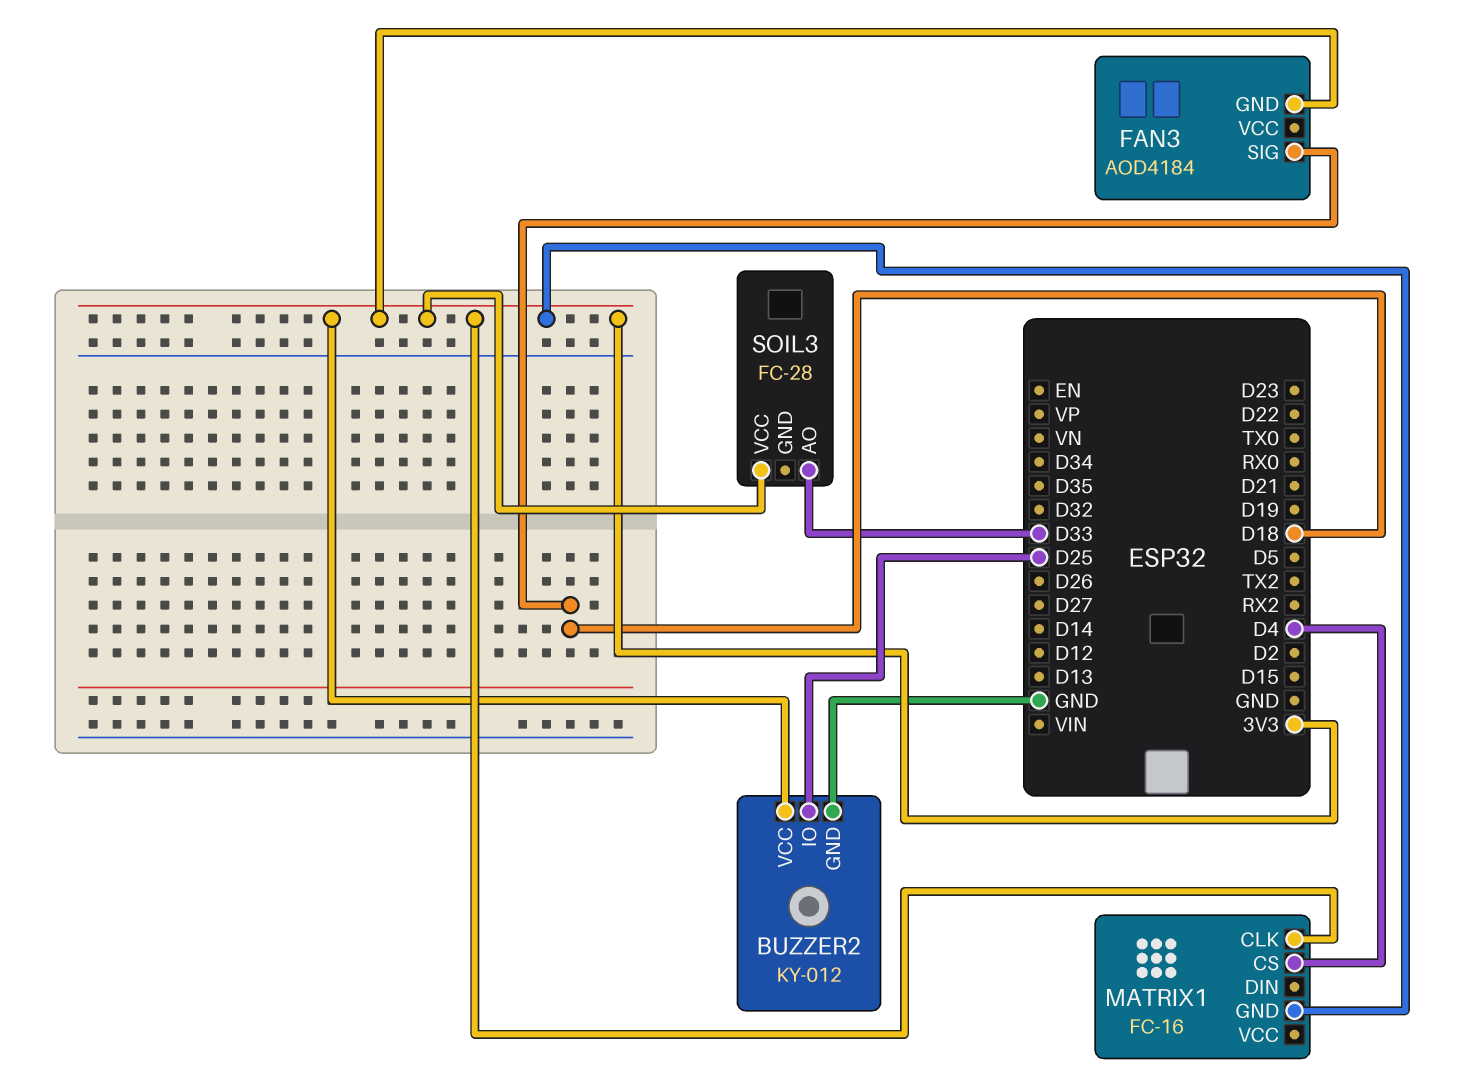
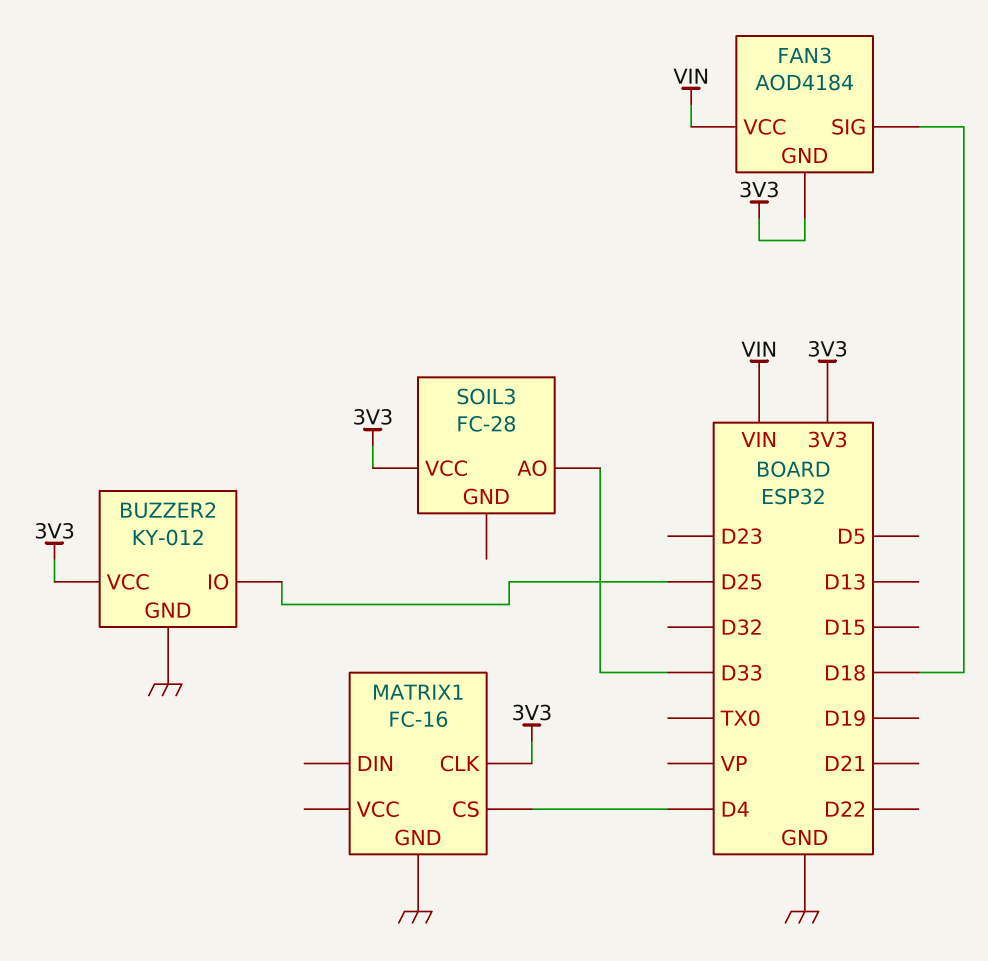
FAN3 pin VCC: none -> VIN
MATRIX1 pin GND: 3V3 -> GND

